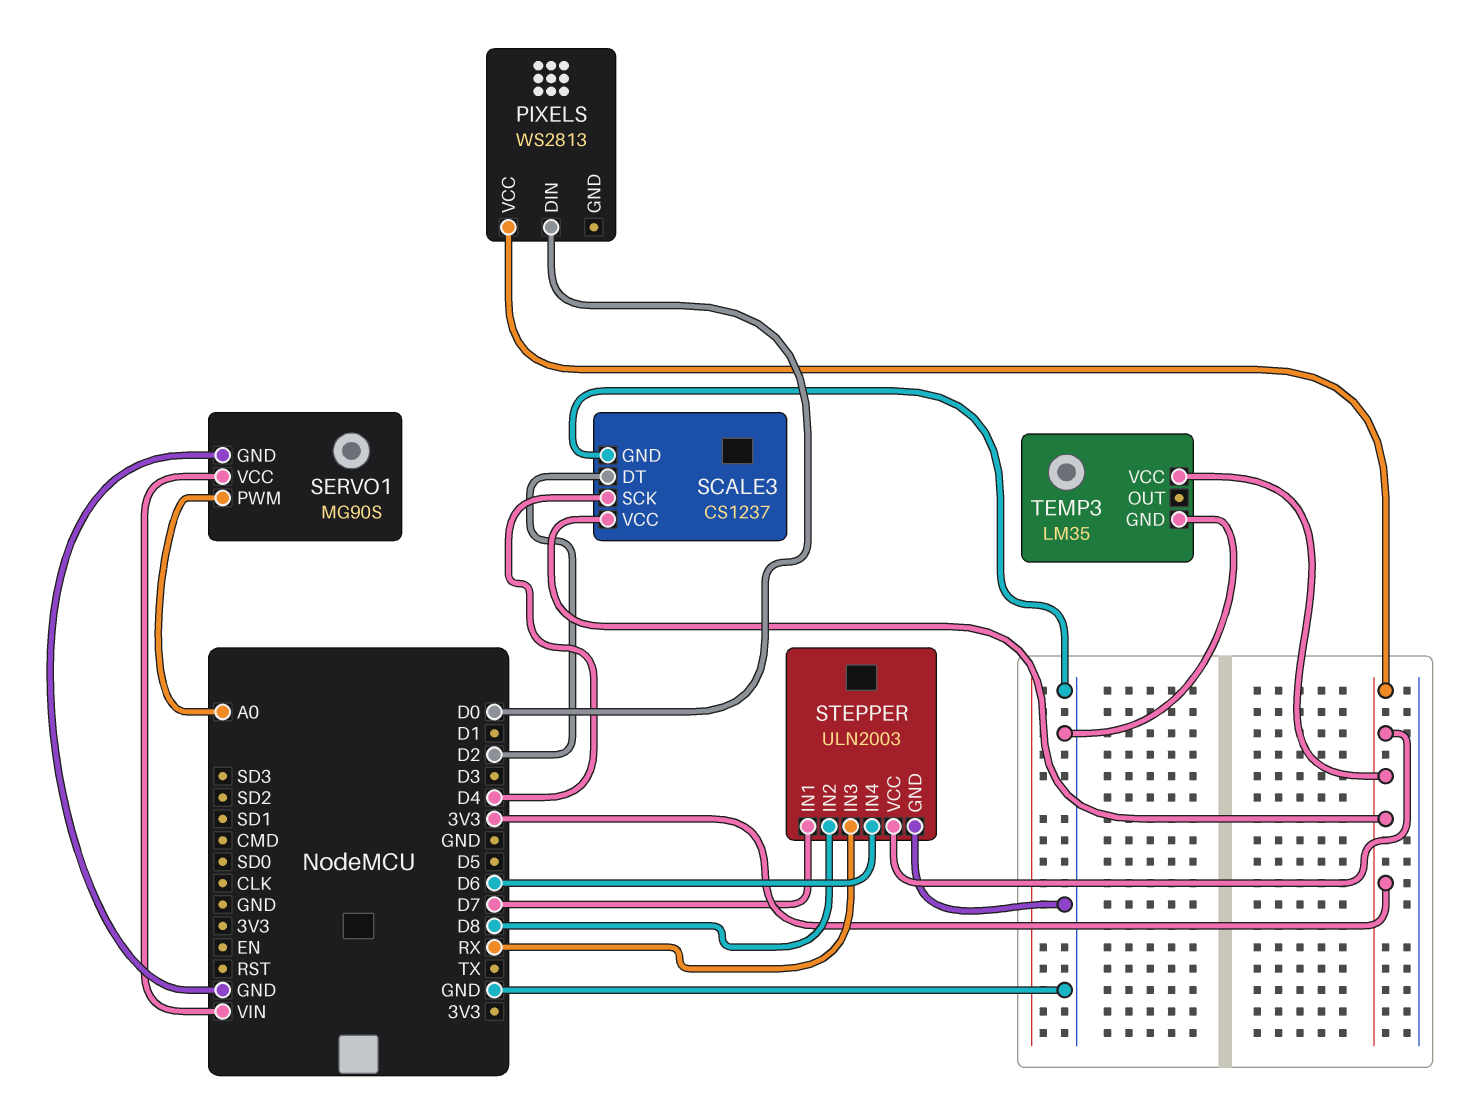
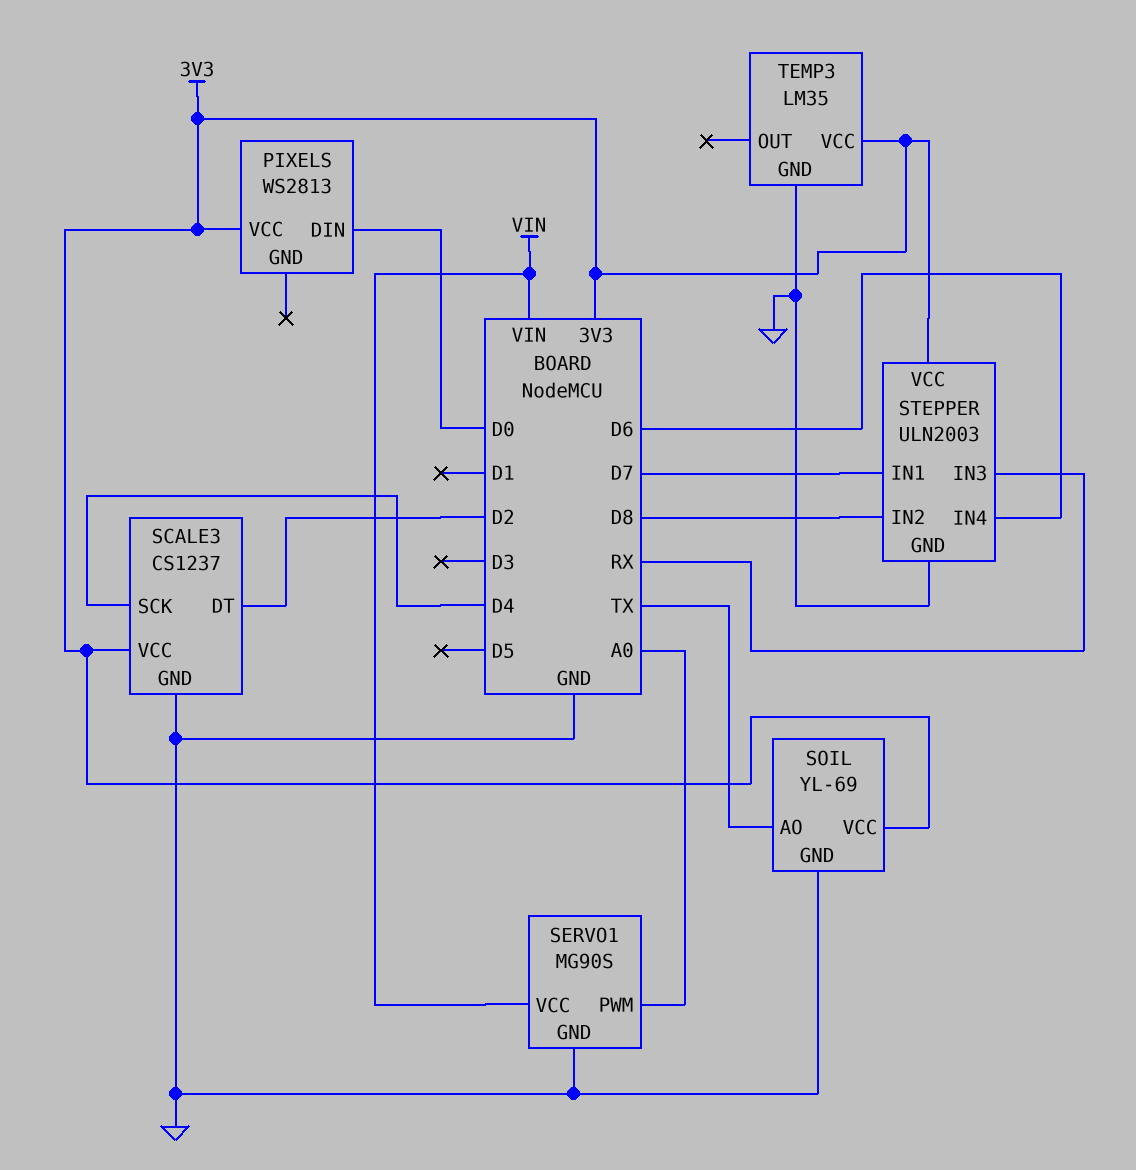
SOIL: none -> YL-69
SOIL pin AO: none -> TX
SOIL pin GND: none -> GND
SOIL pin VCC: none -> 3V3

